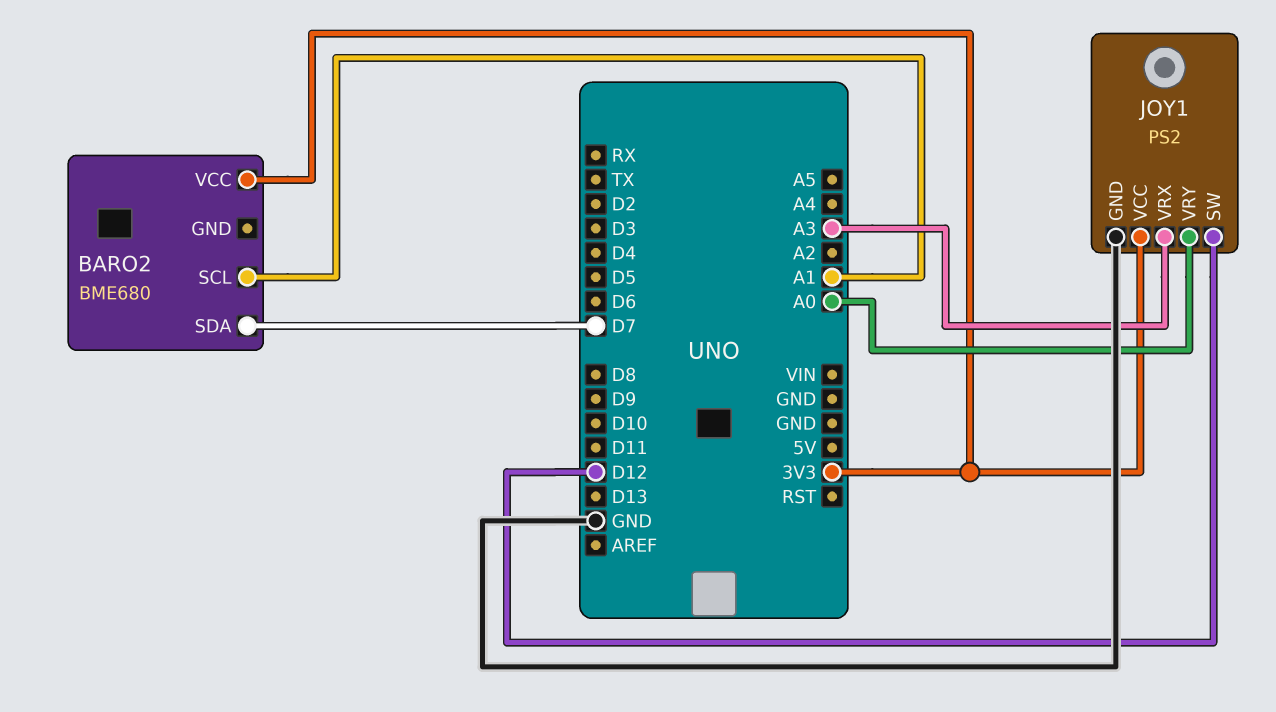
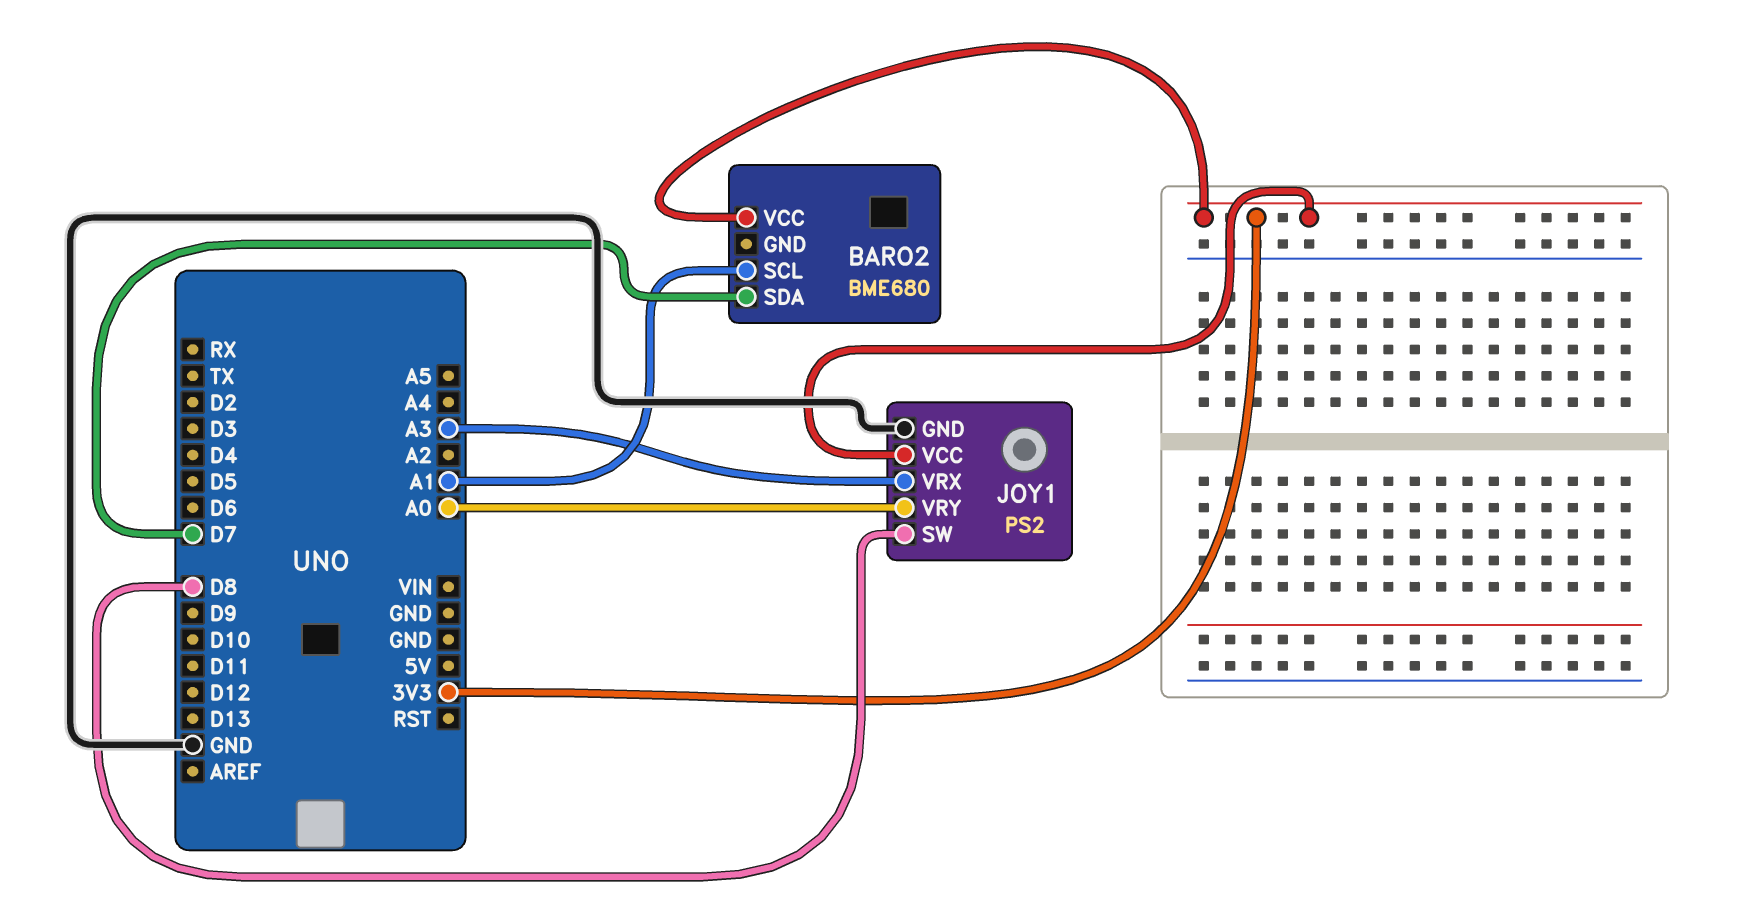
JOY1 pin SW: D12 -> D8

